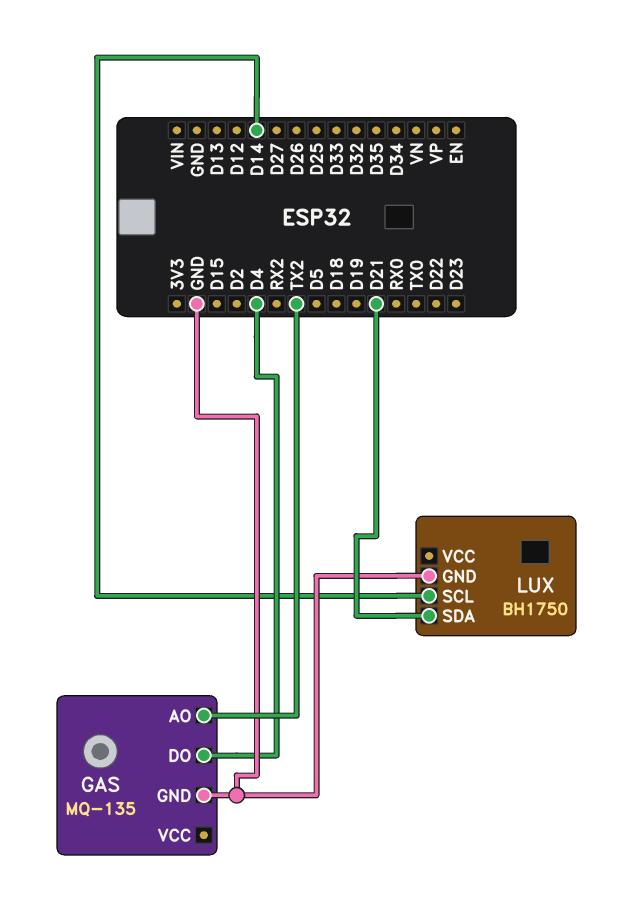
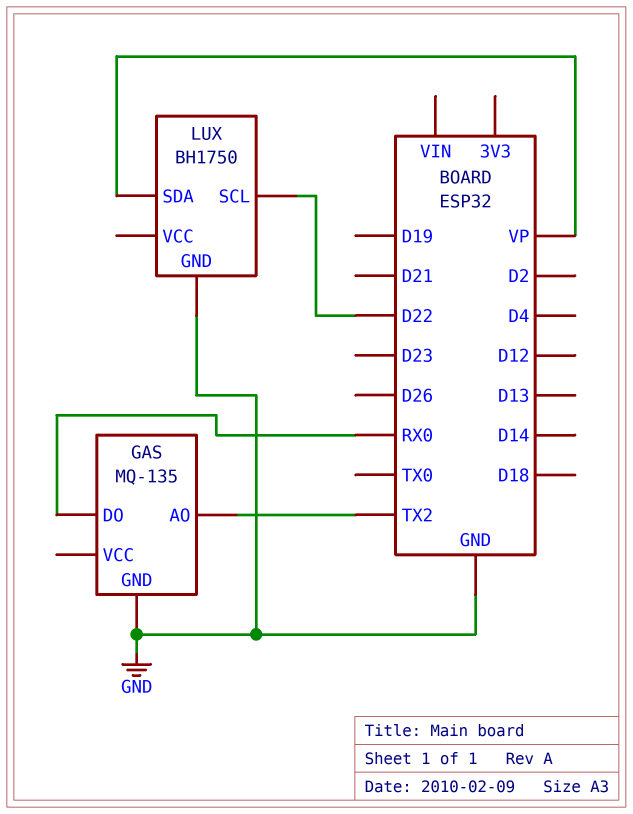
GAS pin DO: D4 -> RX0
LUX pin SCL: D14 -> D22
LUX pin SDA: D21 -> VP

